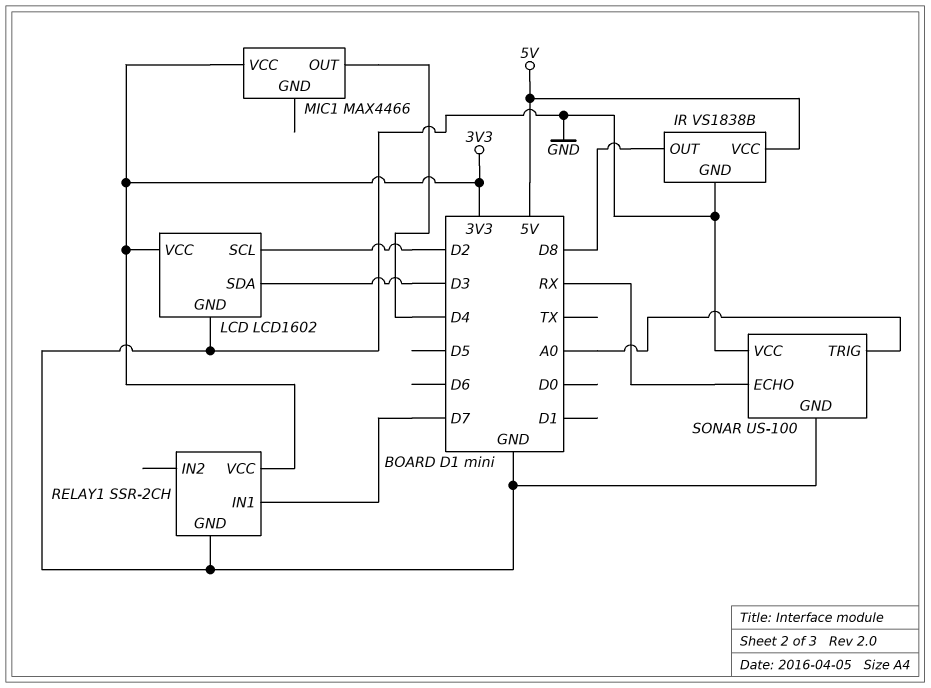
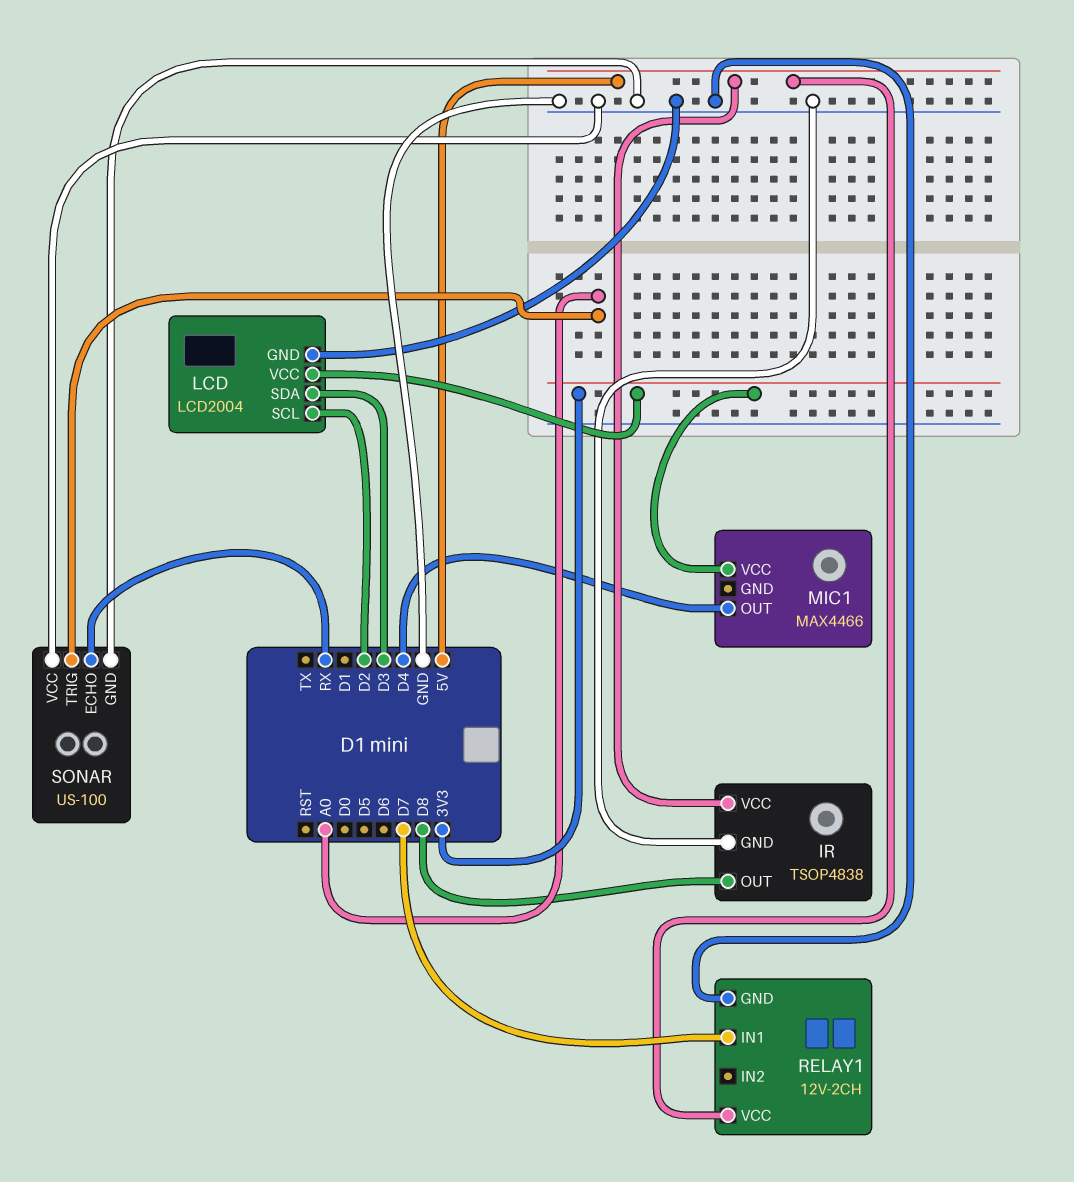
IR: VS1838B -> TSOP4838
LCD: LCD1602 -> LCD2004
RELAY1: SSR-2CH -> 12V-2CH
RELAY1 pin VCC: 3V3 -> 5V

